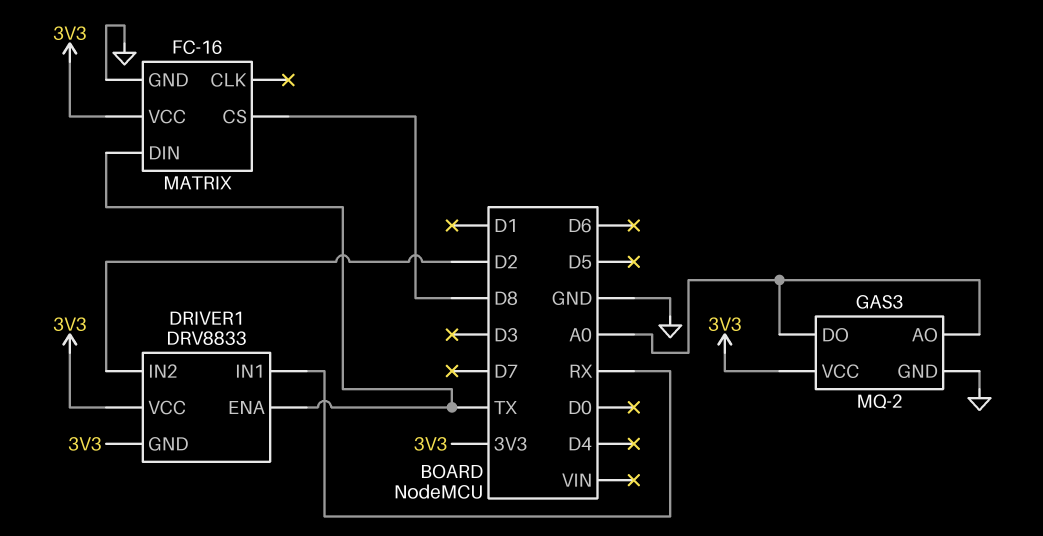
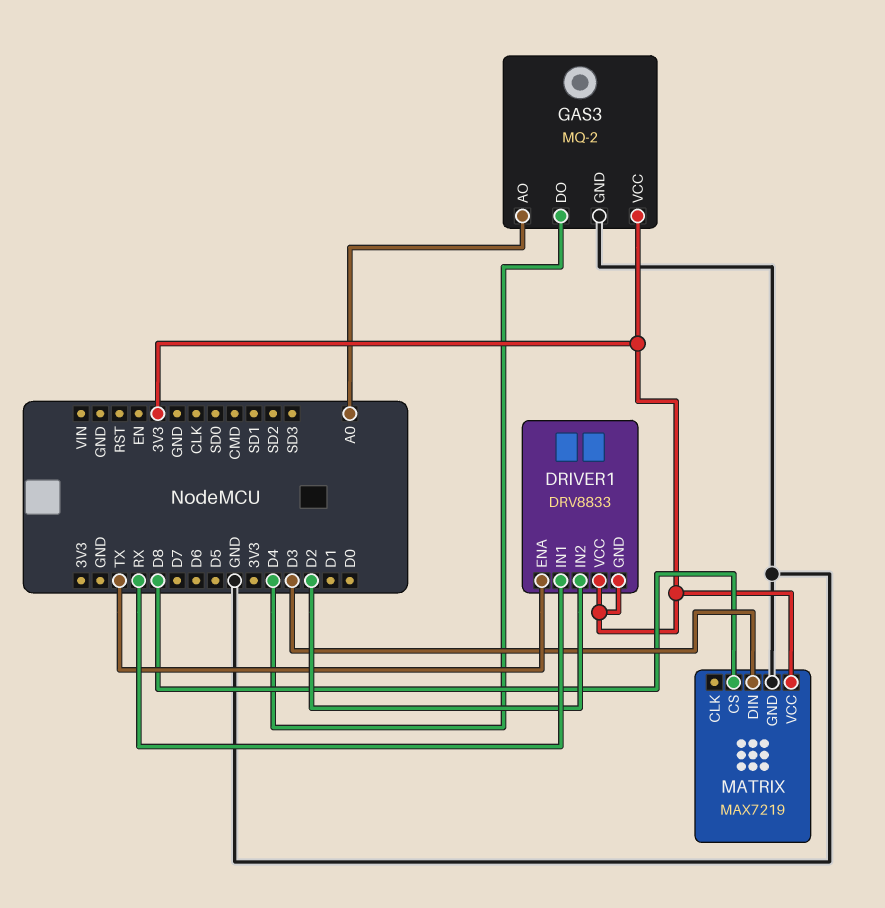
GAS3 pin DO: A0 -> D4
MATRIX: FC-16 -> MAX7219
MATRIX pin DIN: TX -> D3

